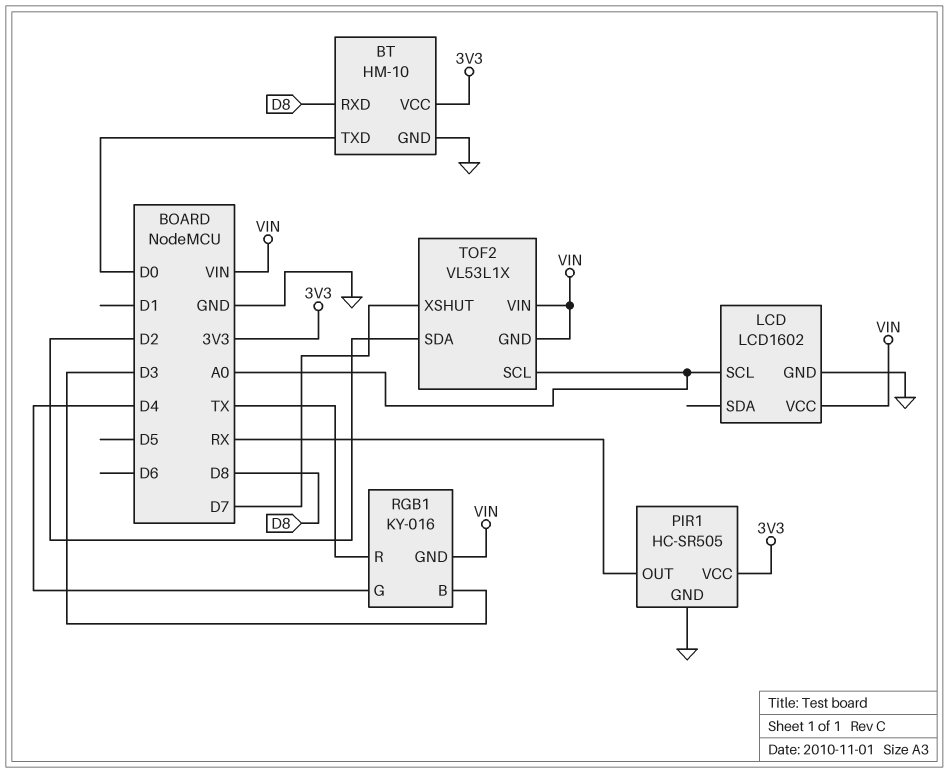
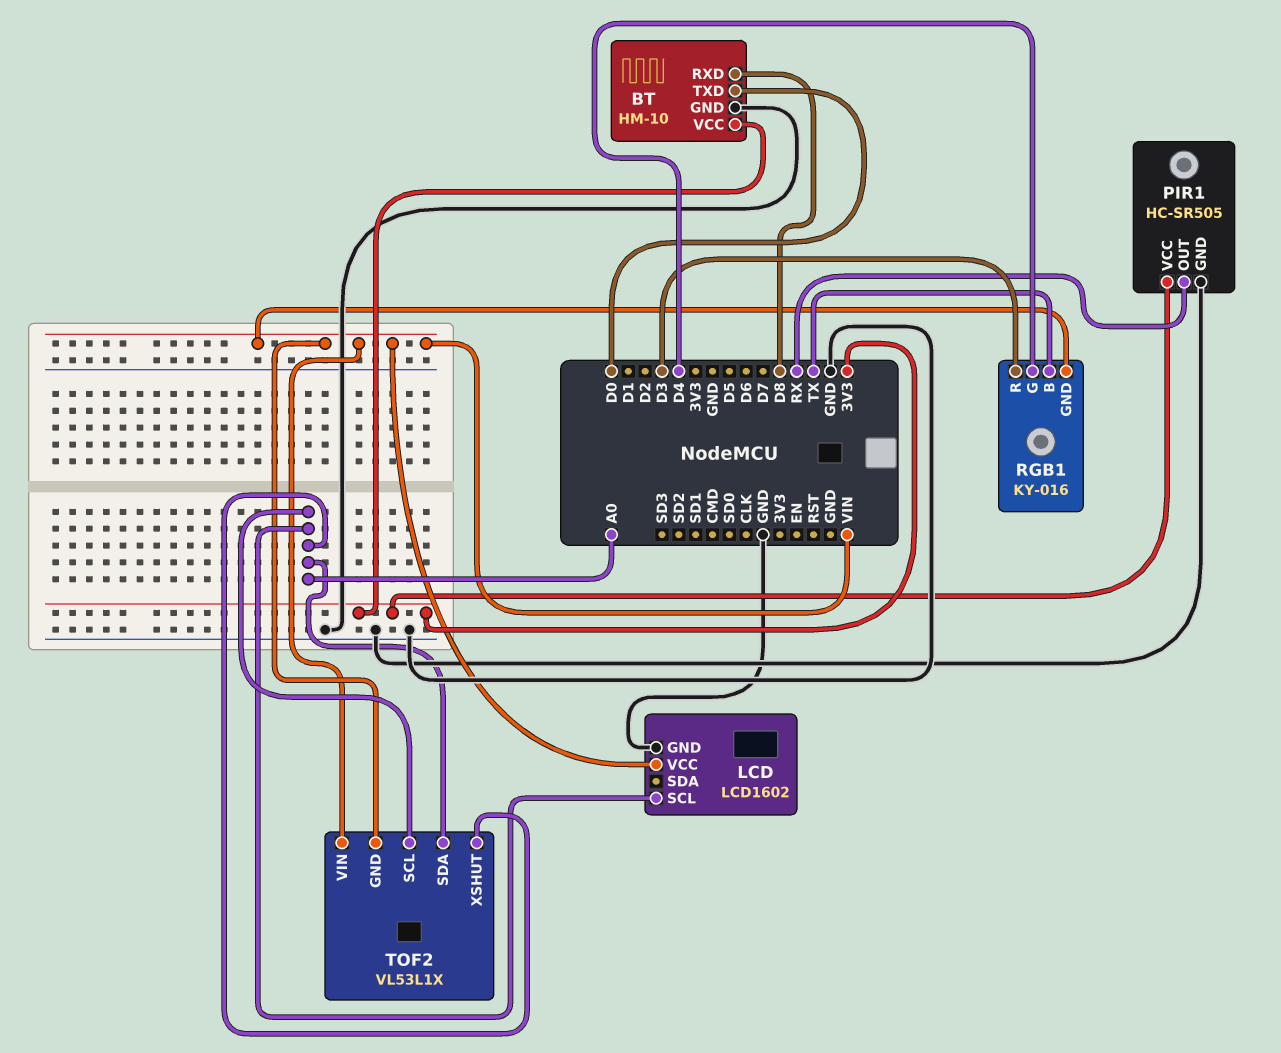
RGB1 pin B: D3 -> TX
RGB1 pin R: TX -> D3
TOF2 pin SDA: D2 -> A0
TOF2 pin XSHUT: D7 -> A0

